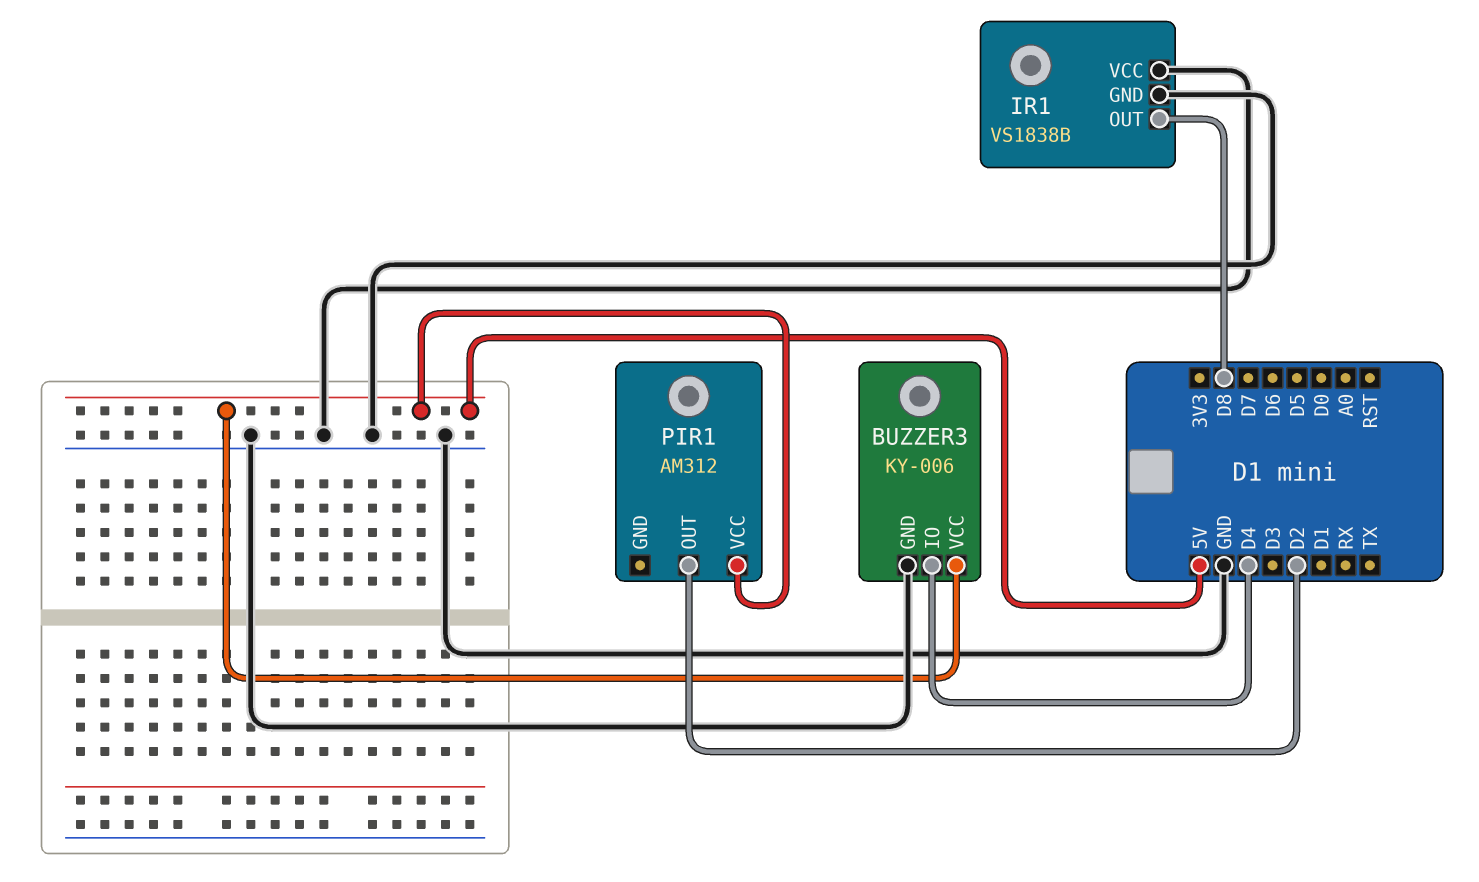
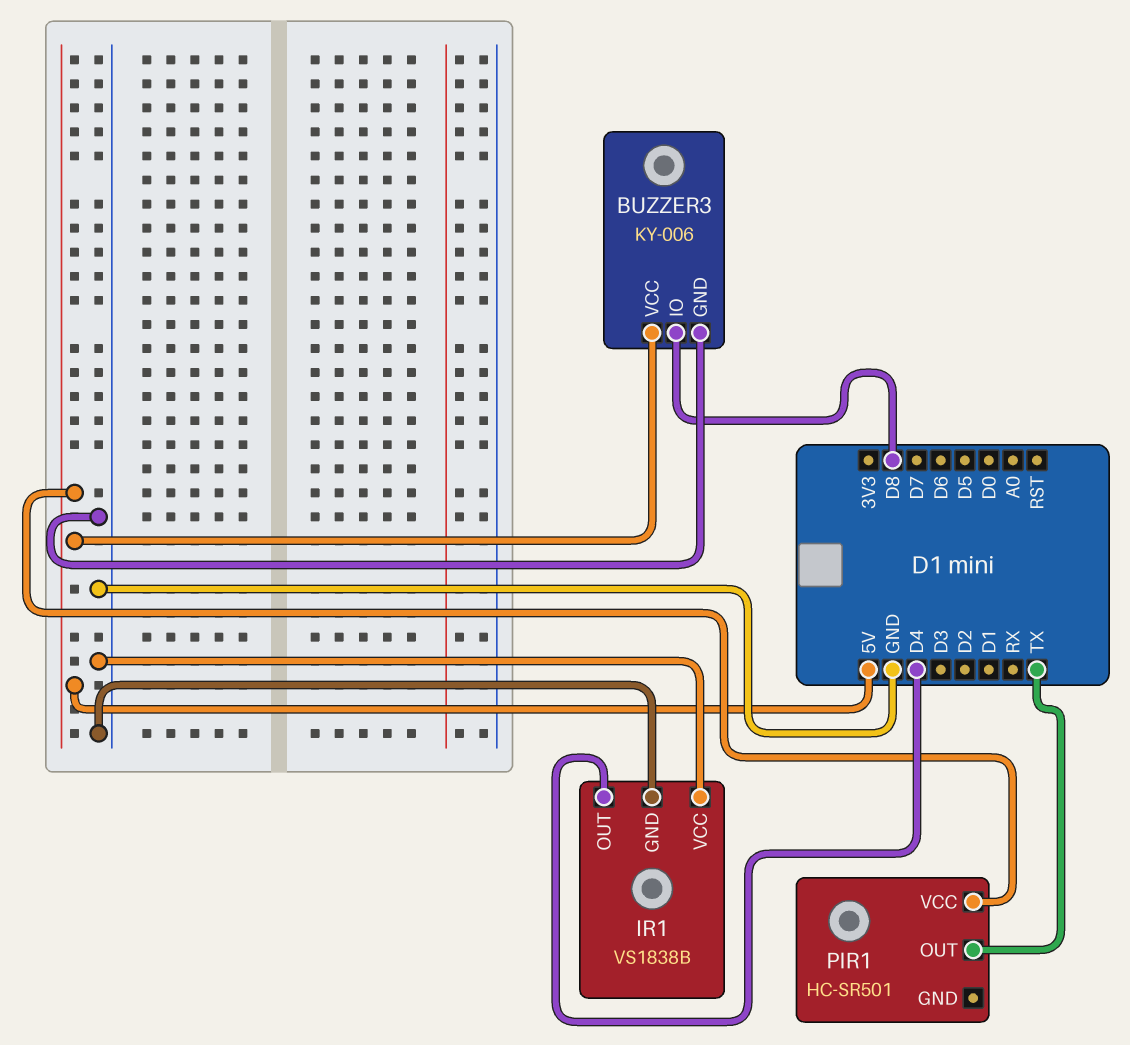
BUZZER3 pin IO: D4 -> D8
IR1 pin OUT: D8 -> D4
PIR1: AM312 -> HC-SR501
PIR1 pin OUT: D2 -> TX

